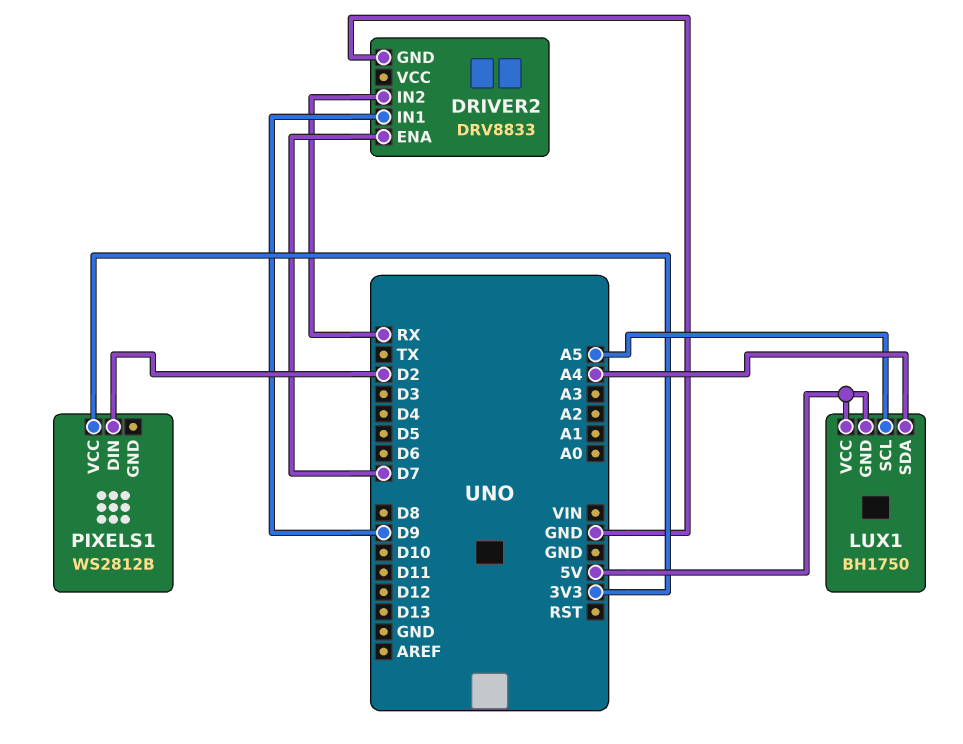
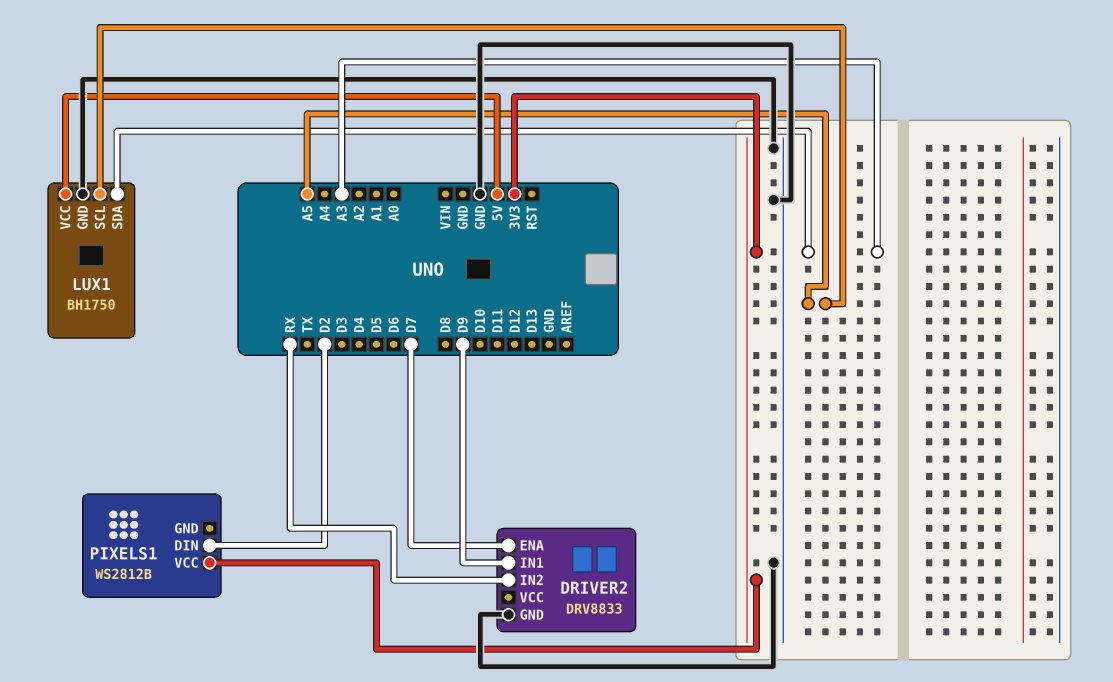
LUX1 pin GND: 5V -> GND
LUX1 pin SDA: A4 -> A3

